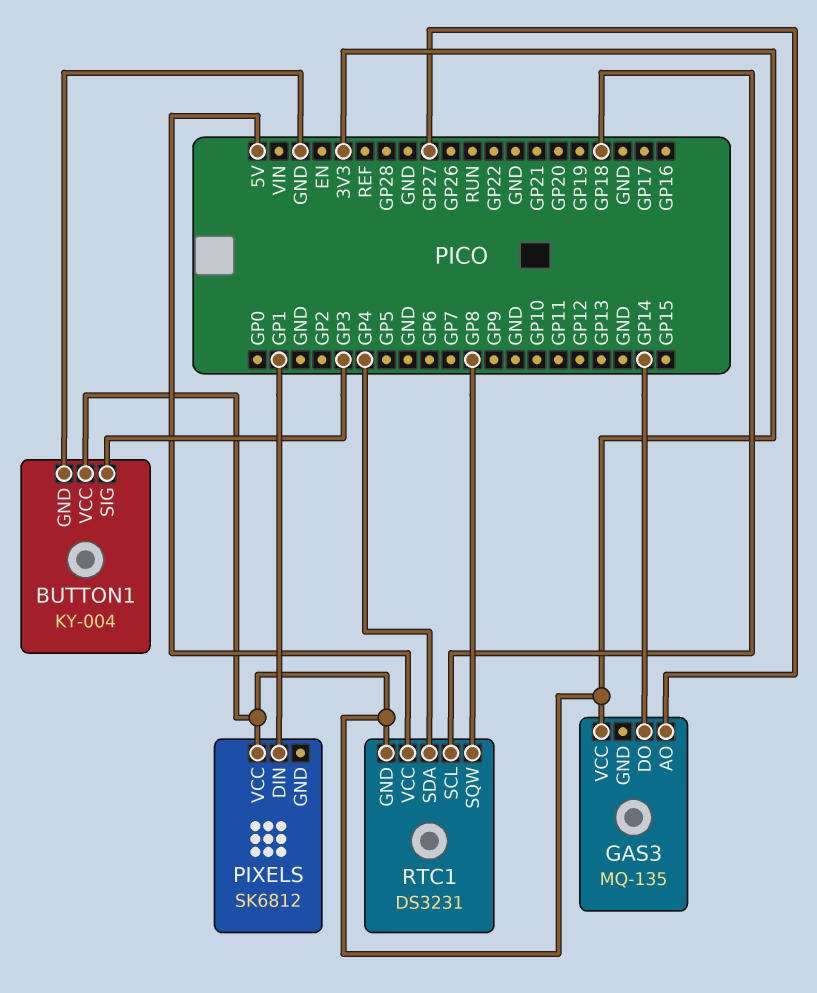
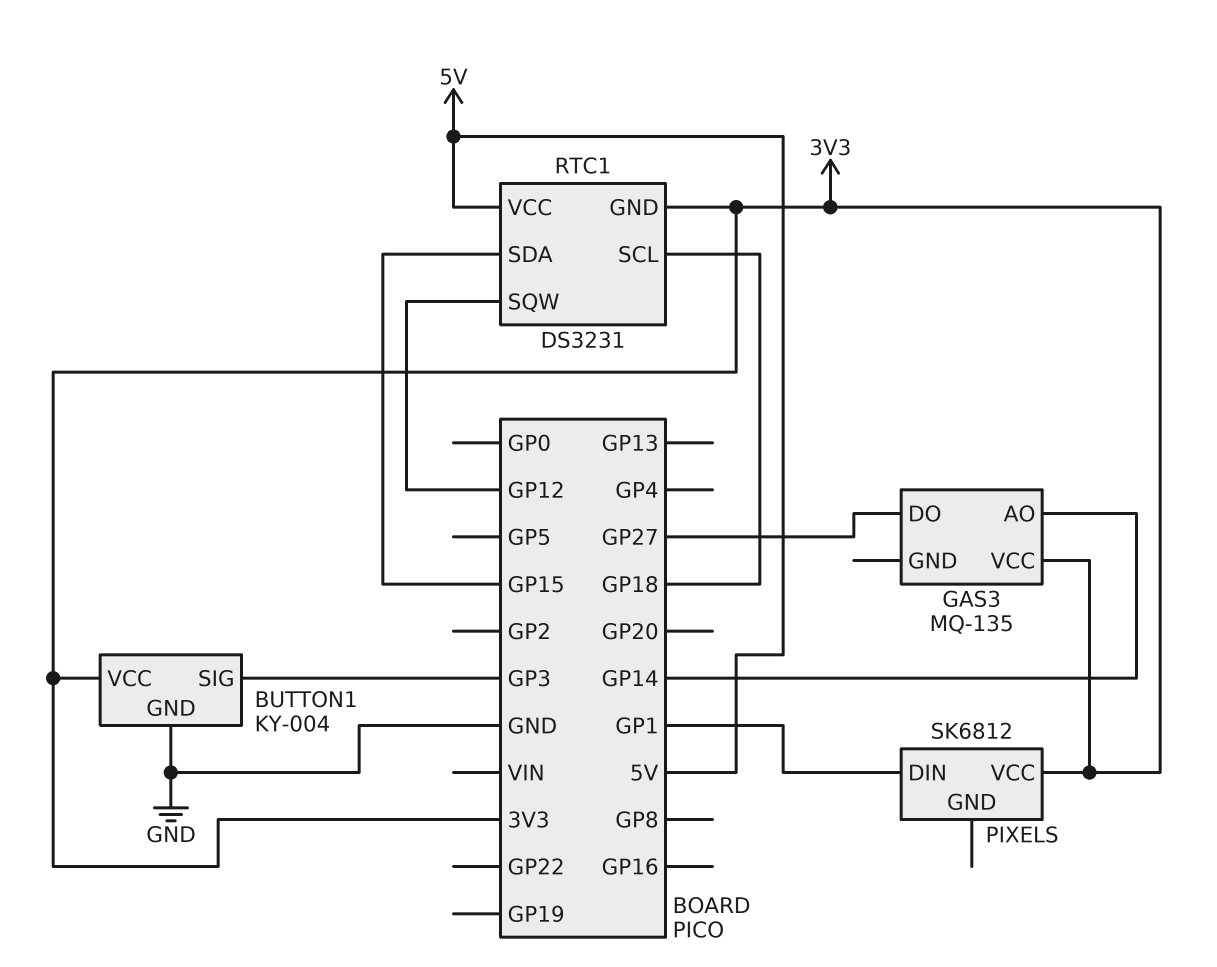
GAS3 pin AO: GP27 -> GP14
GAS3 pin DO: GP14 -> GP27
RTC1 pin SDA: GP4 -> GP15
RTC1 pin SQW: GP8 -> GP12

